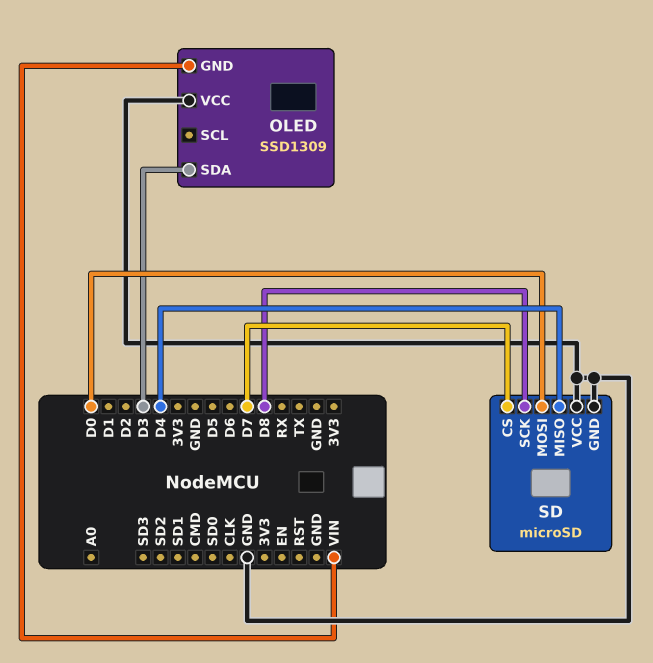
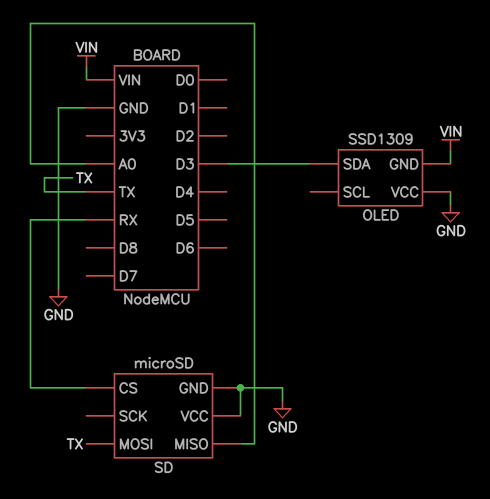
SD pin CS: D7 -> RX
SD pin MISO: D4 -> A0
SD pin MOSI: D0 -> TX
SD pin SCK: D8 -> none

